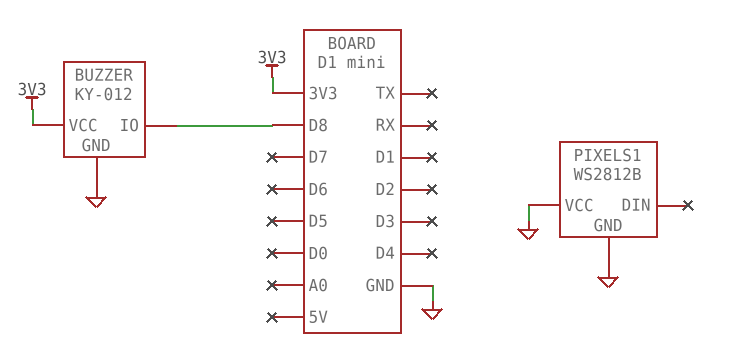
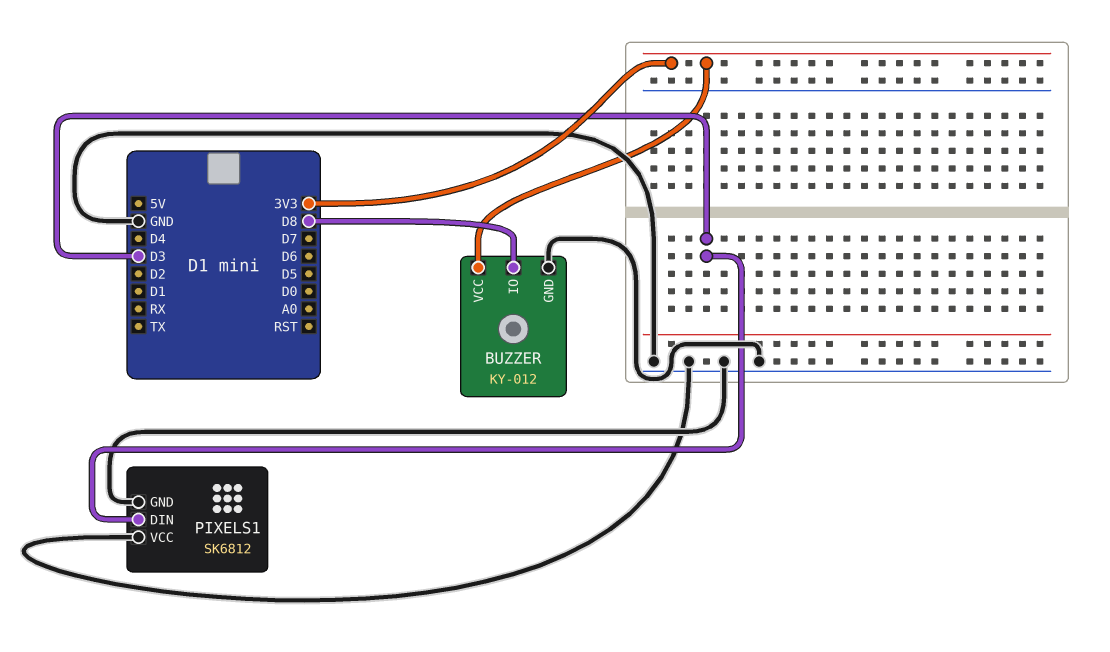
PIXELS1: WS2812B -> SK6812
PIXELS1 pin DIN: none -> D3

